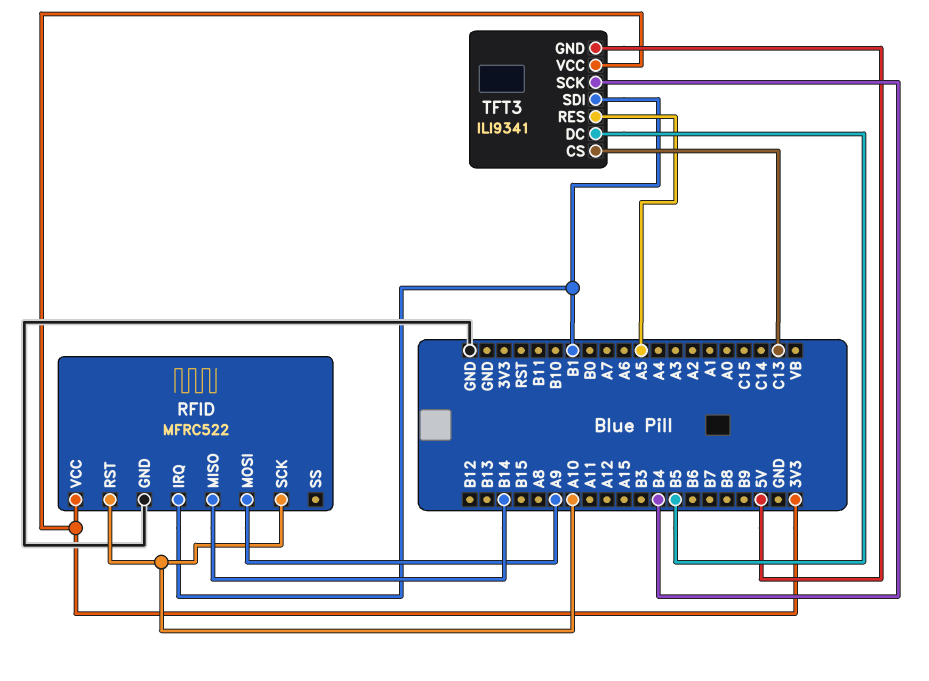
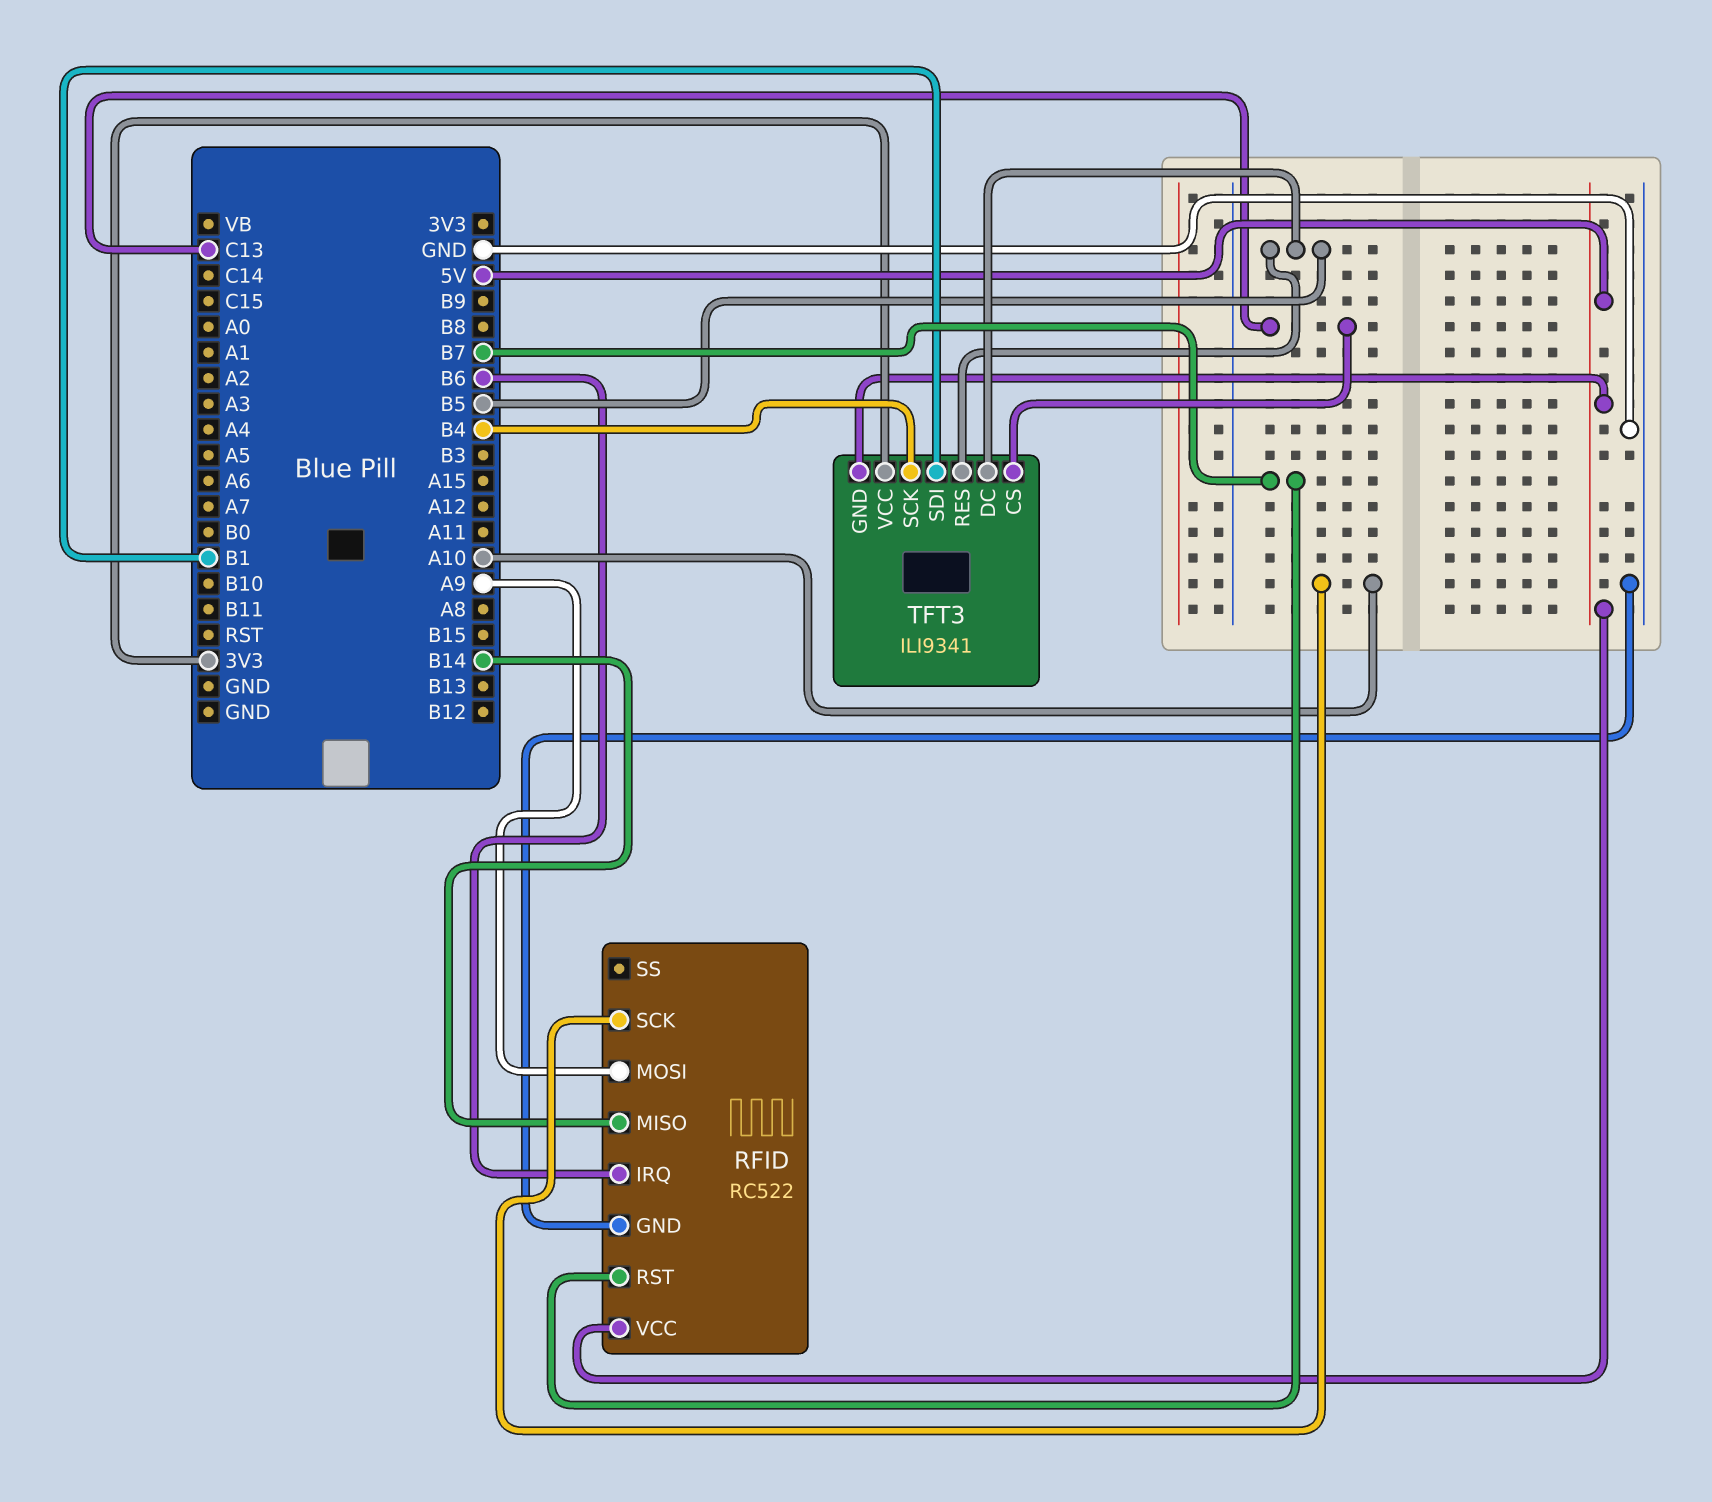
RFID: MFRC522 -> RC522
RFID pin IRQ: B1 -> B6
RFID pin RST: A10 -> B7
RFID pin VCC: 3V3 -> 5V
TFT3 pin RES: A5 -> B5

